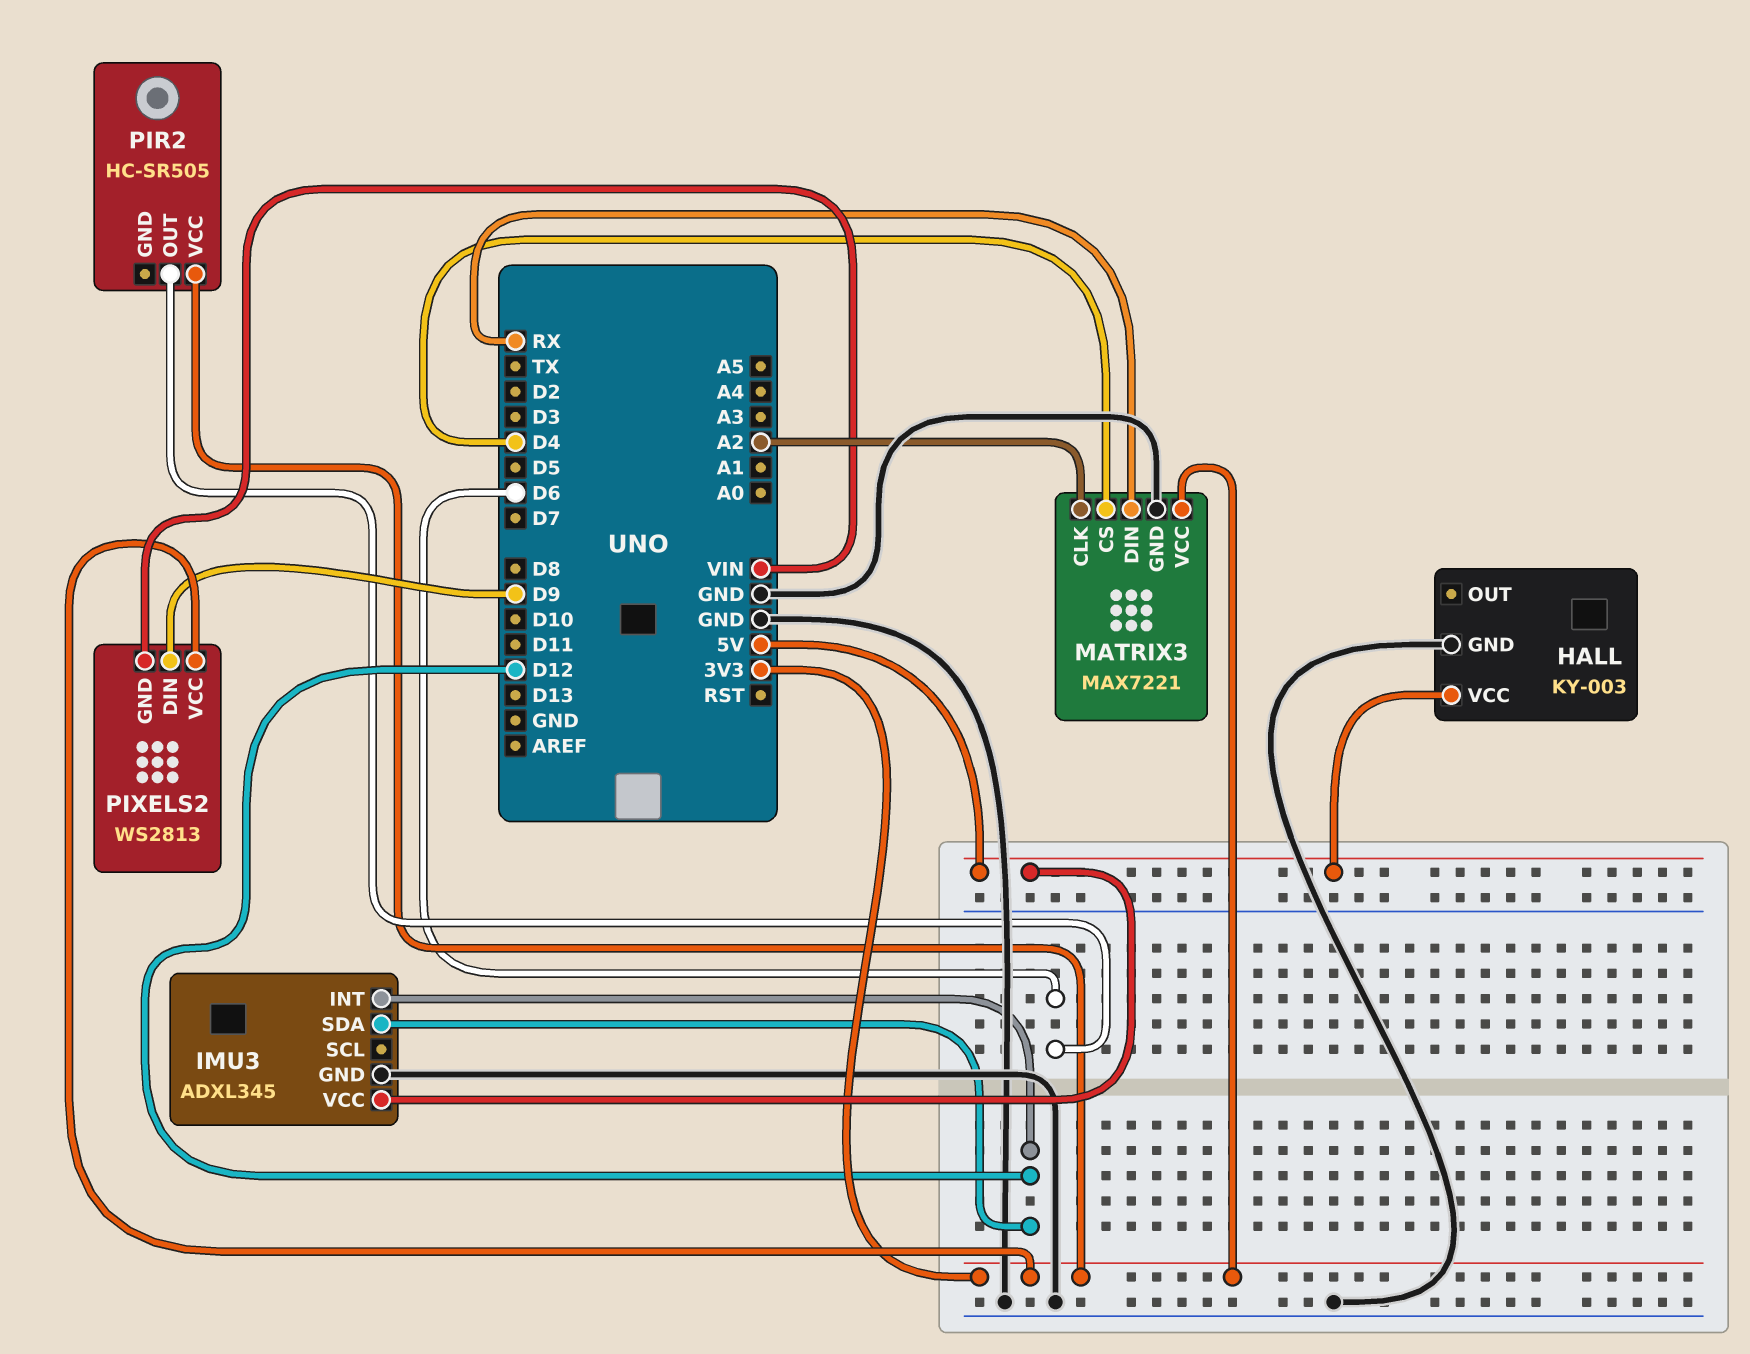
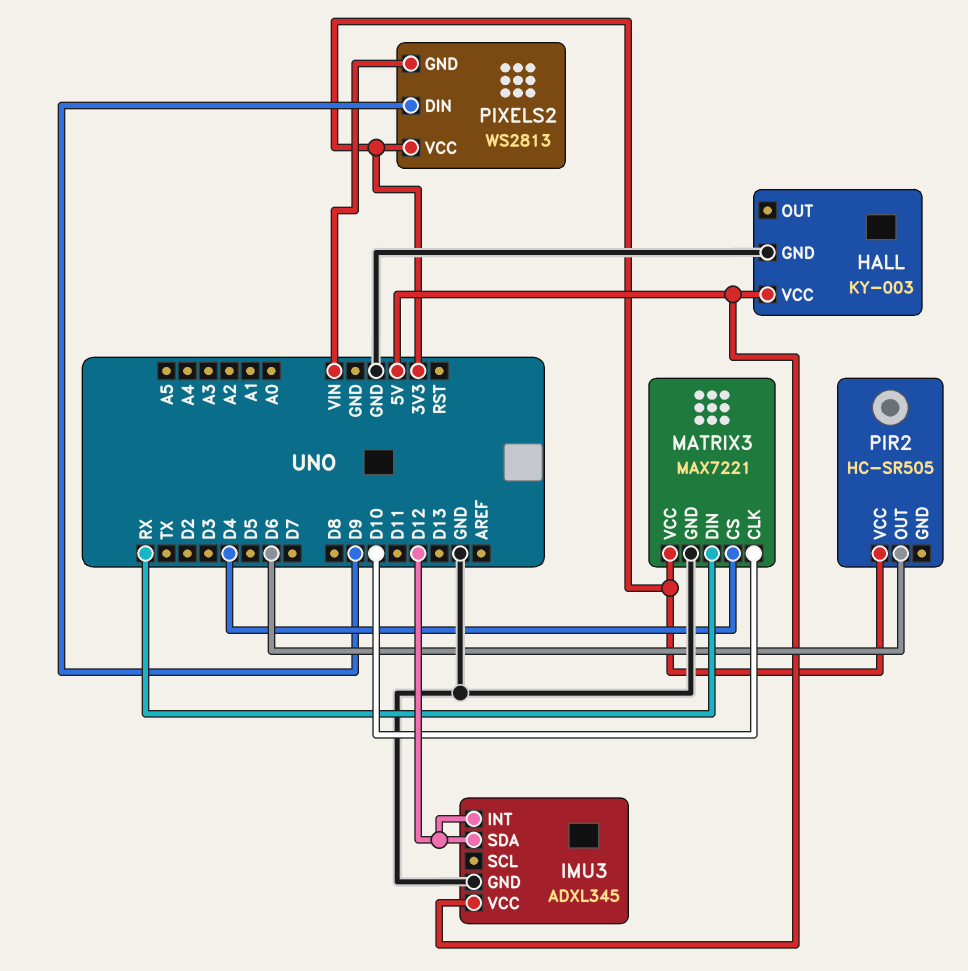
MATRIX3 pin CLK: A2 -> D10

